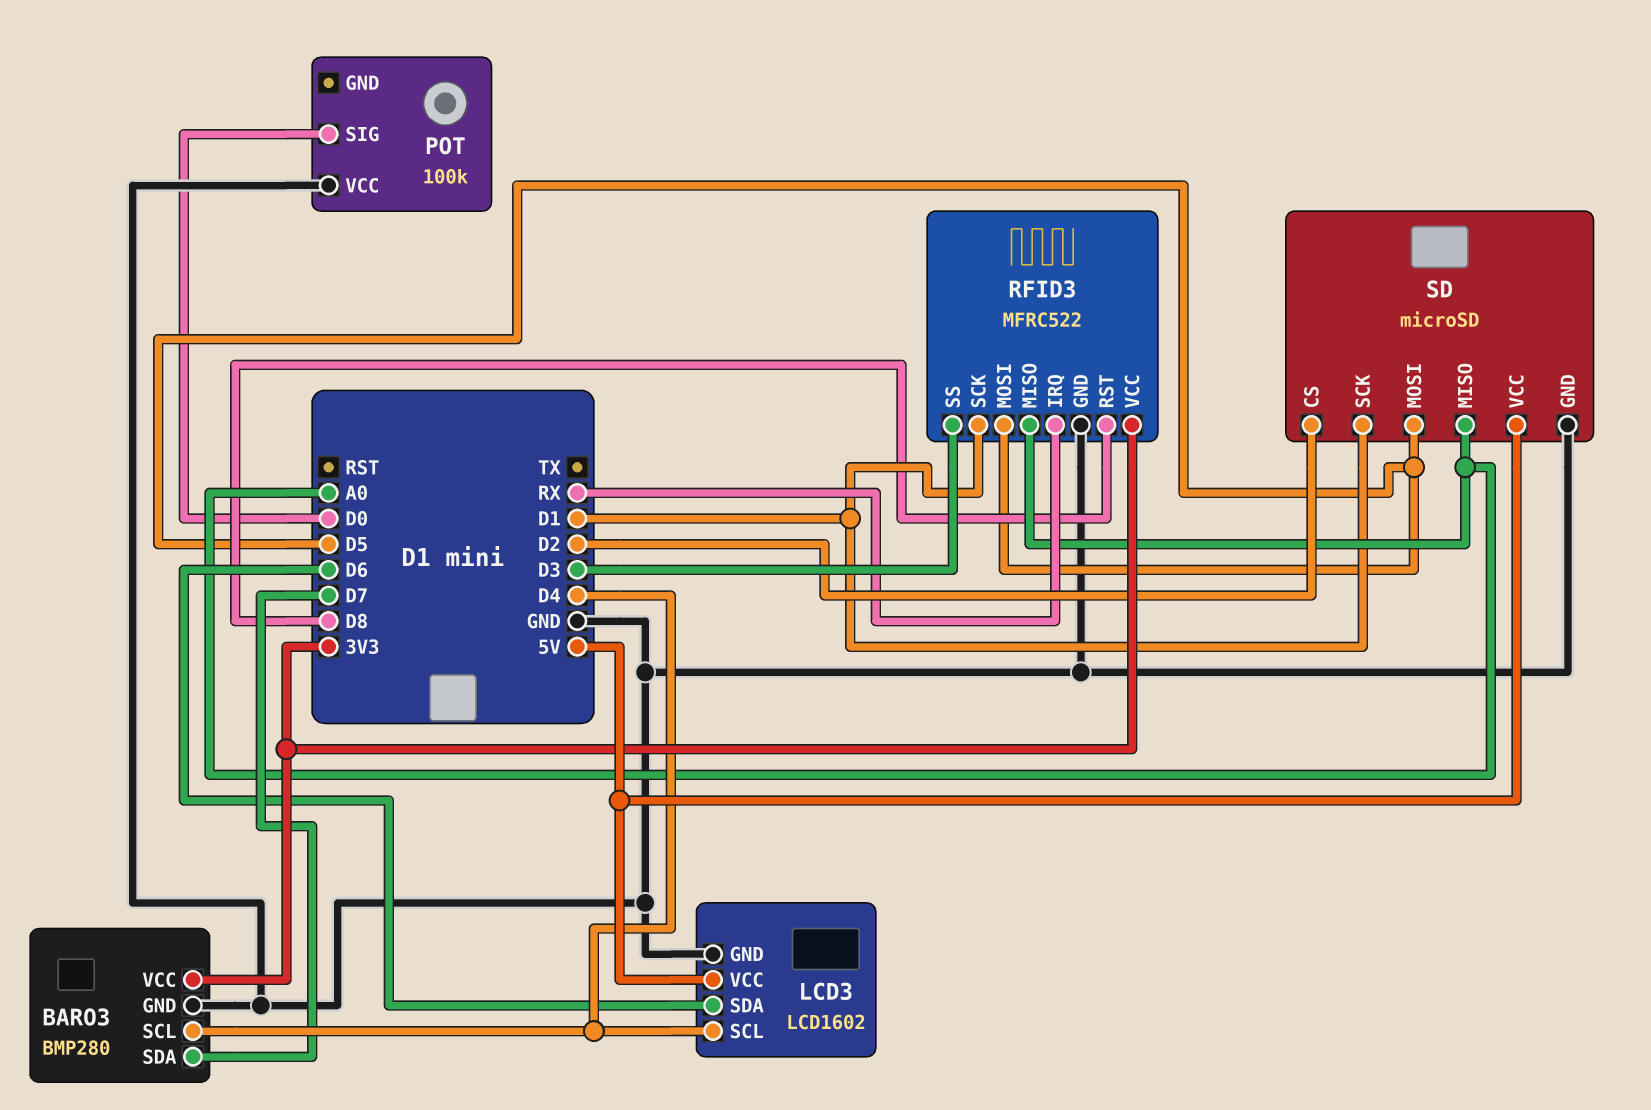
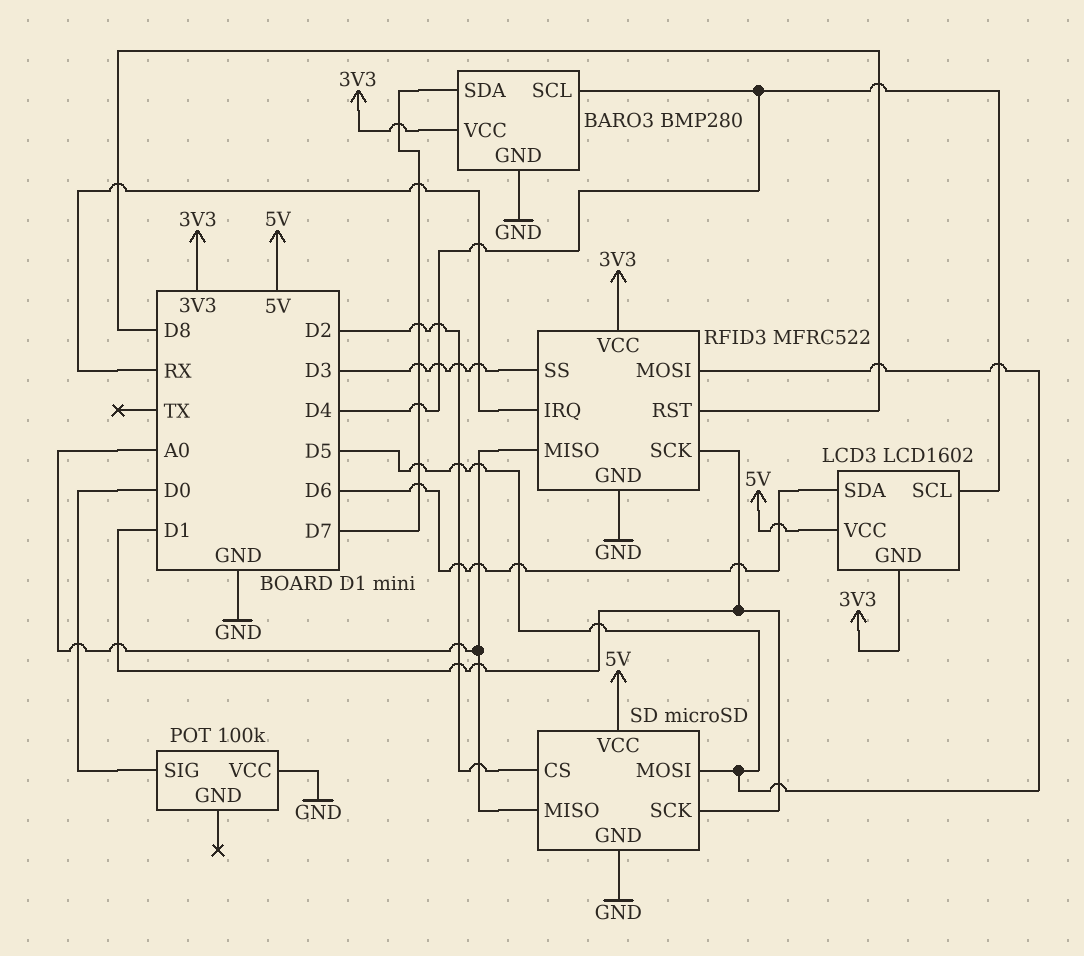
LCD3 pin GND: GND -> 3V3

